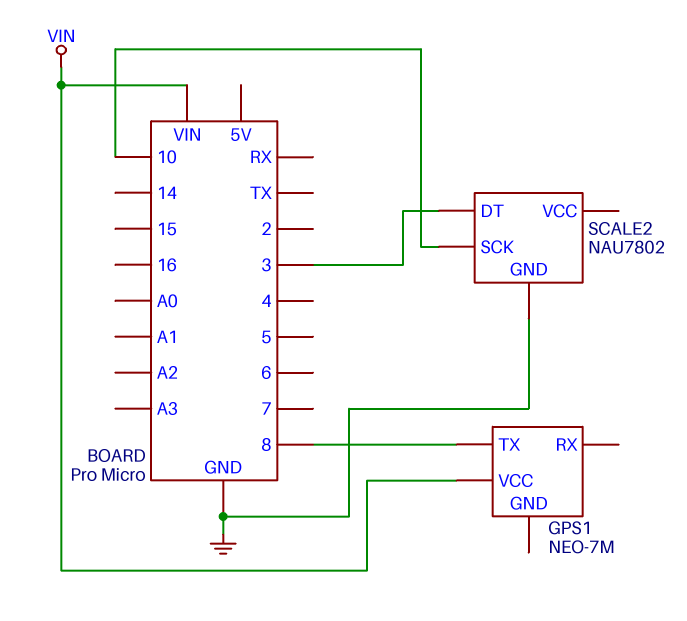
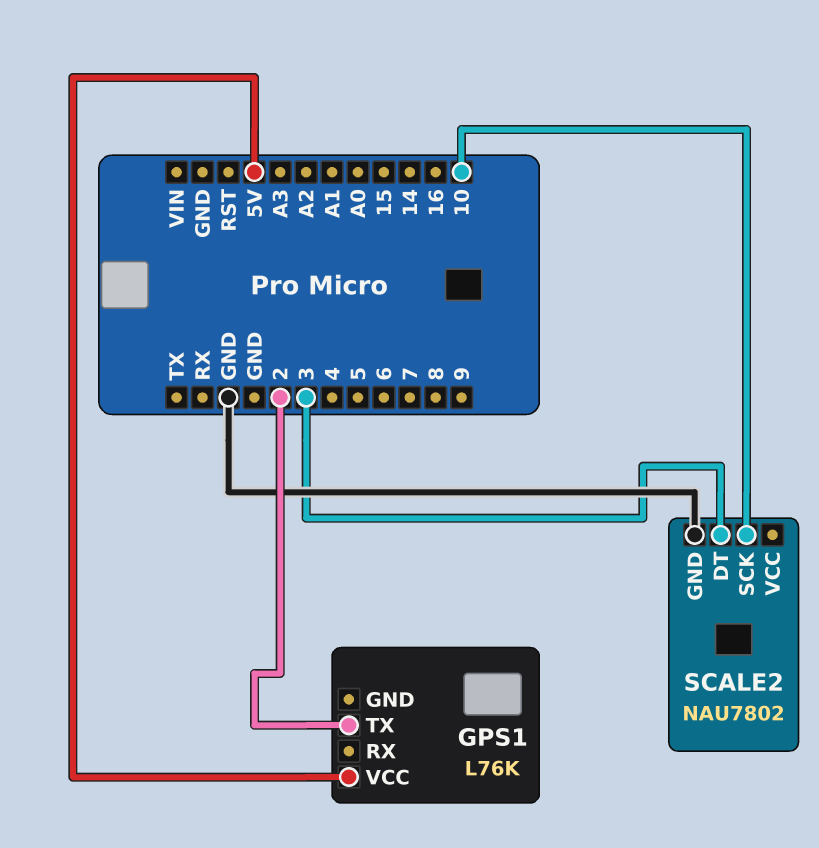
GPS1: NEO-7M -> L76K
GPS1 pin TX: 8 -> 2
GPS1 pin VCC: VIN -> 5V

